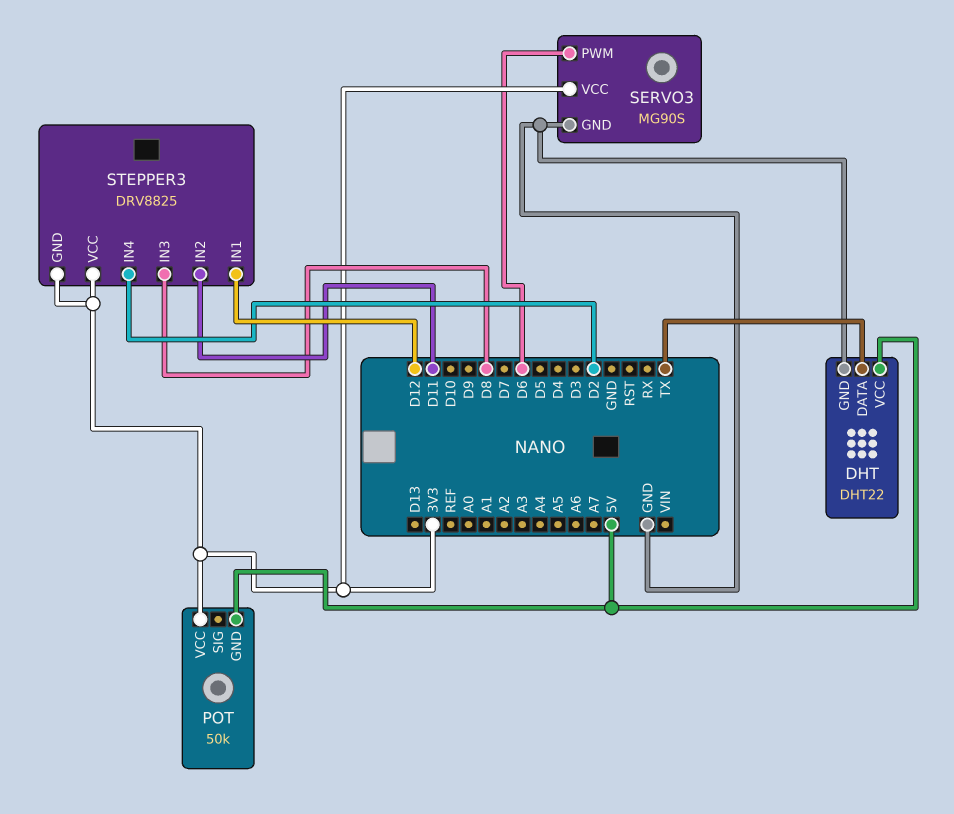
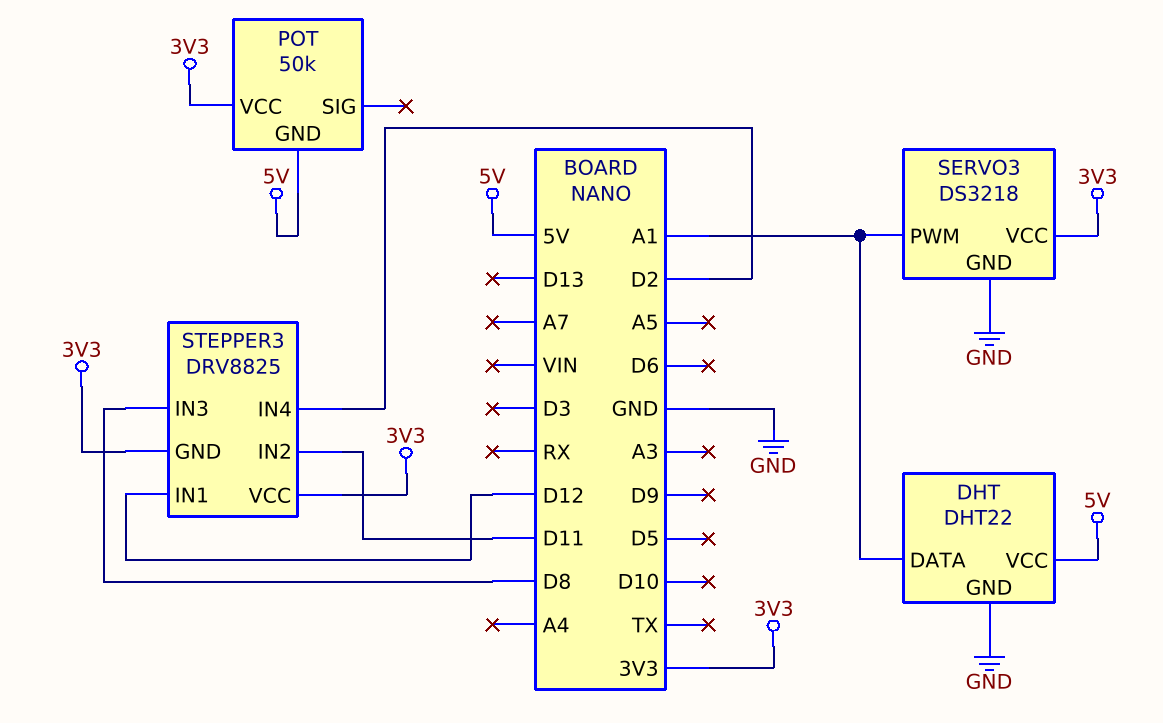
DHT pin DATA: TX -> A1
SERVO3: MG90S -> DS3218
SERVO3 pin PWM: D6 -> A1

